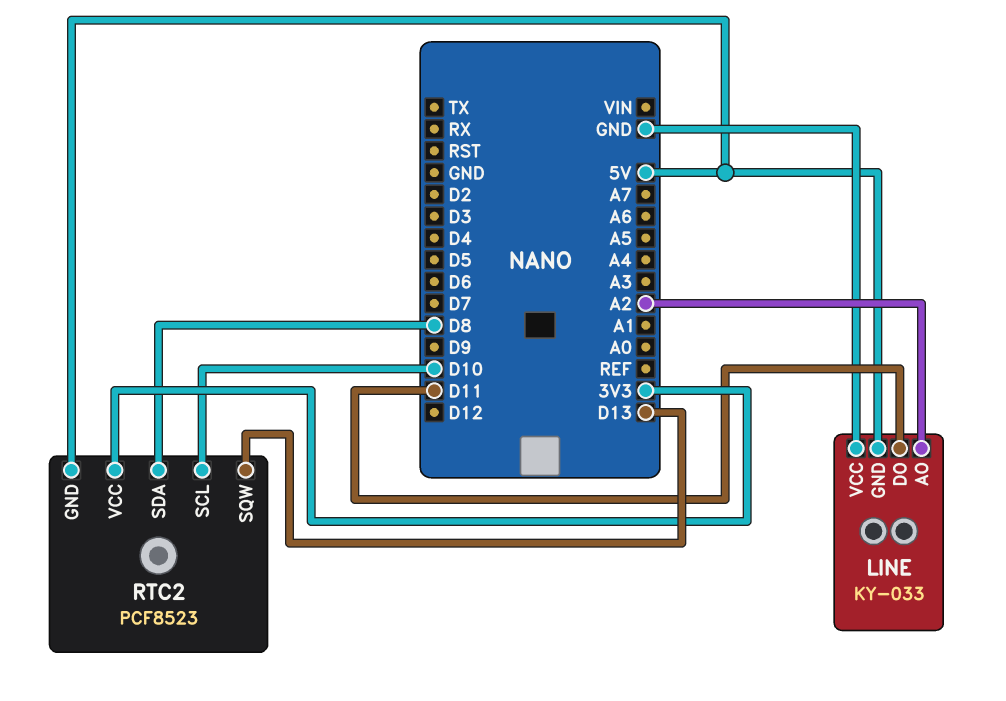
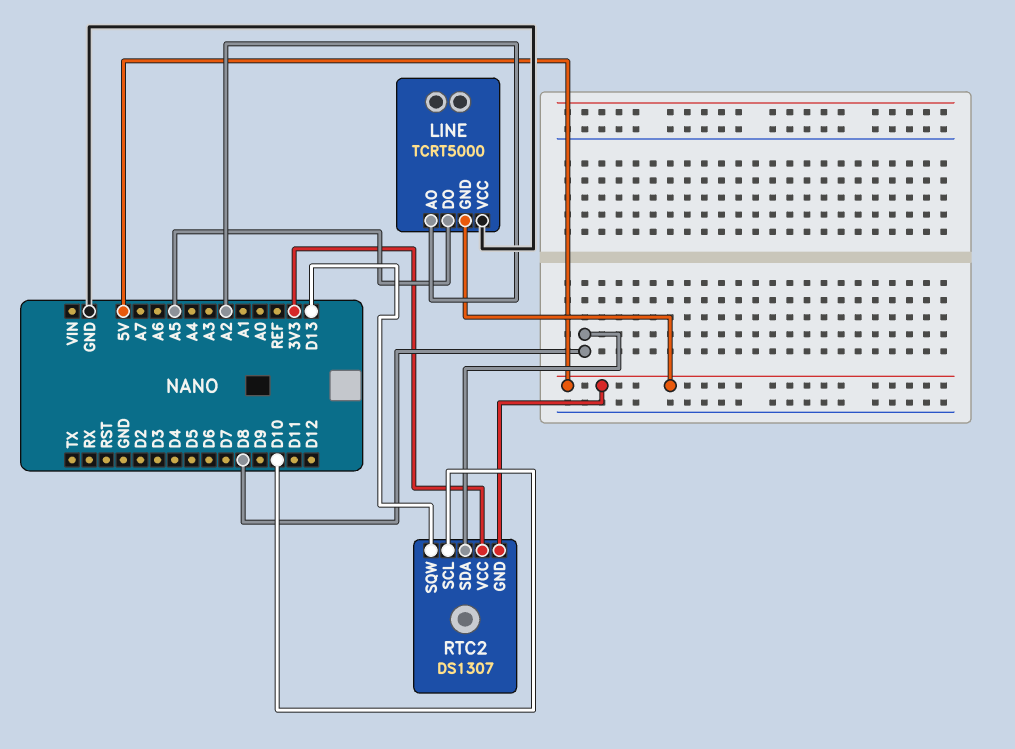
LINE: KY-033 -> TCRT5000
LINE pin DO: D11 -> A5
RTC2: PCF8523 -> DS1307

